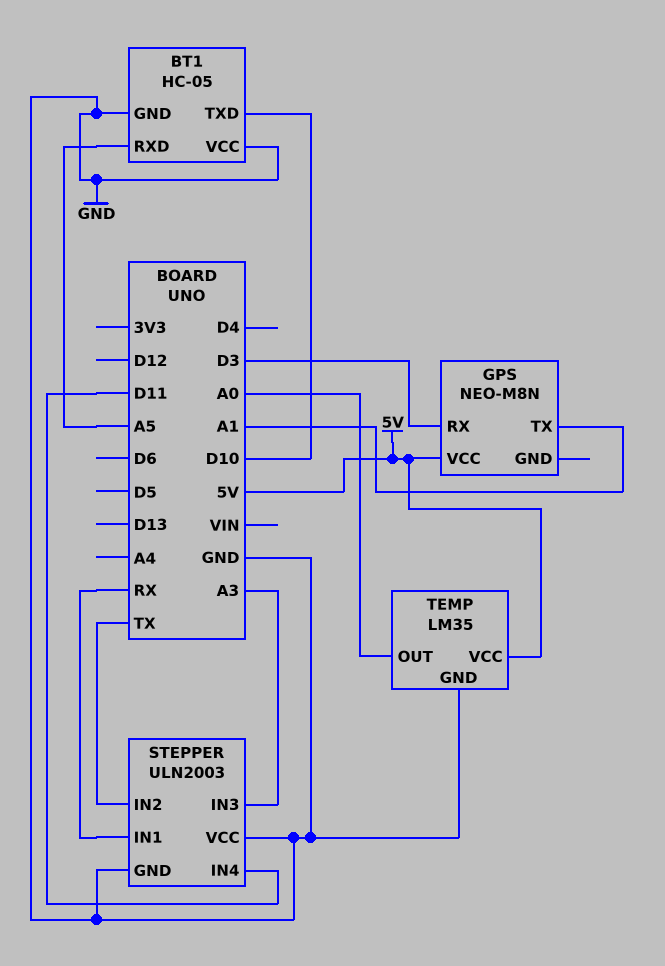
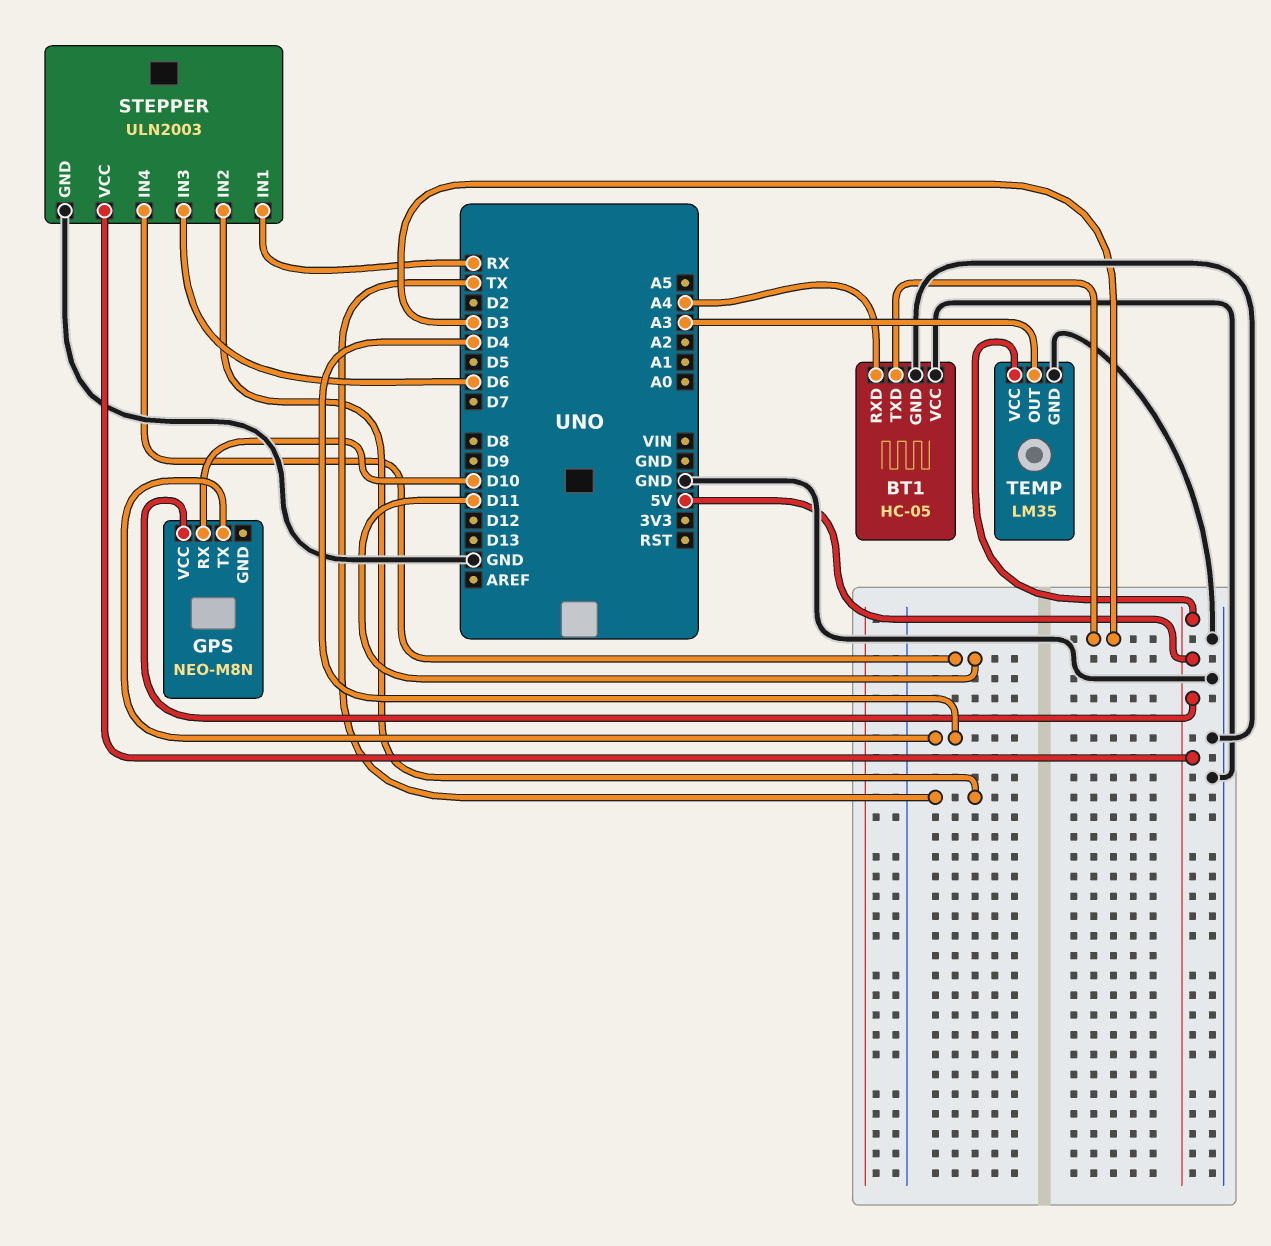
BT1 pin RXD: A5 -> A4
BT1 pin TXD: D10 -> D3
GPS pin RX: D3 -> D10
GPS pin TX: A1 -> D4
STEPPER pin IN3: A3 -> D6
STEPPER pin VCC: GND -> 5V
TEMP pin OUT: A0 -> A3

